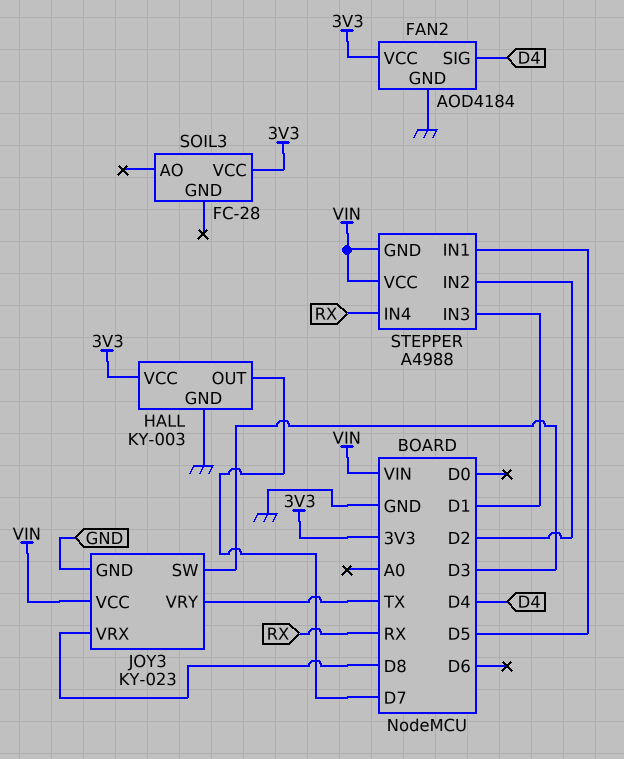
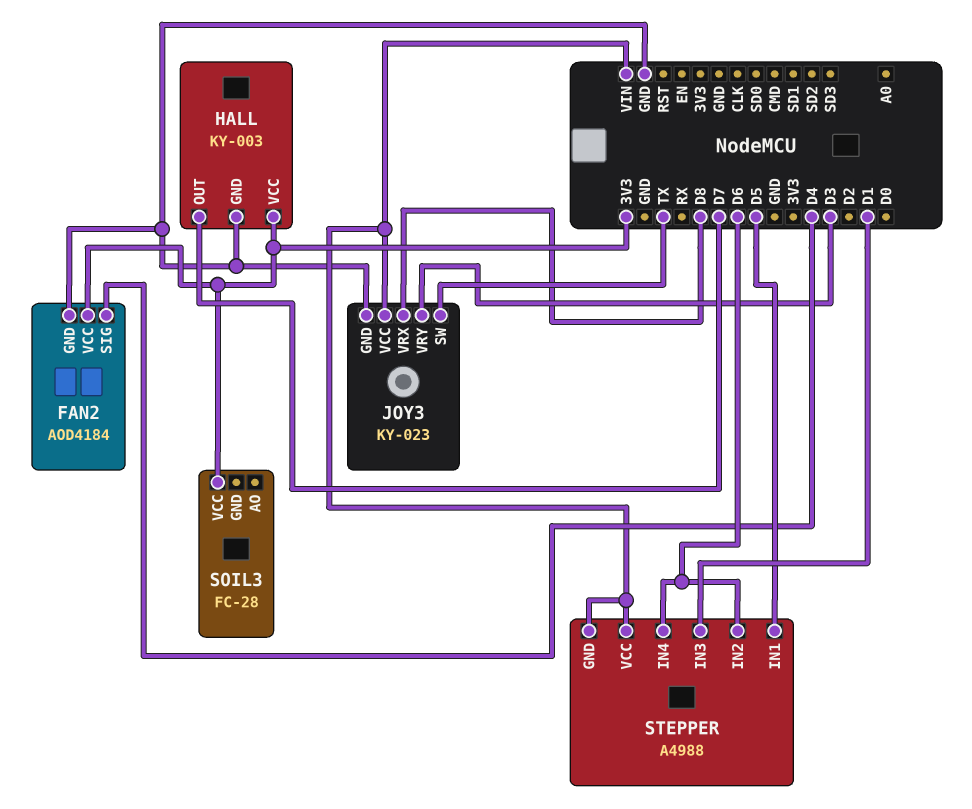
JOY3 pin SW: D3 -> TX
JOY3 pin VRY: TX -> D3
STEPPER pin IN2: D2 -> D6
STEPPER pin IN4: RX -> D6

